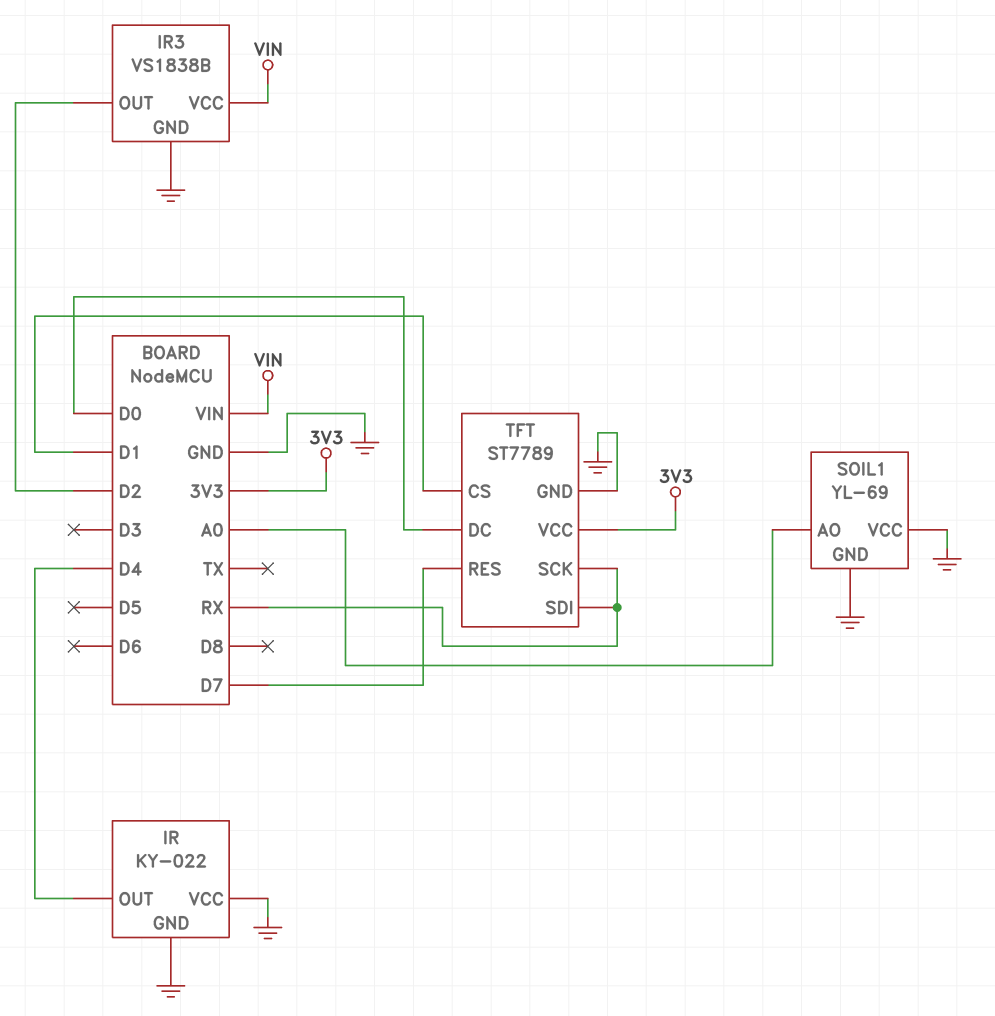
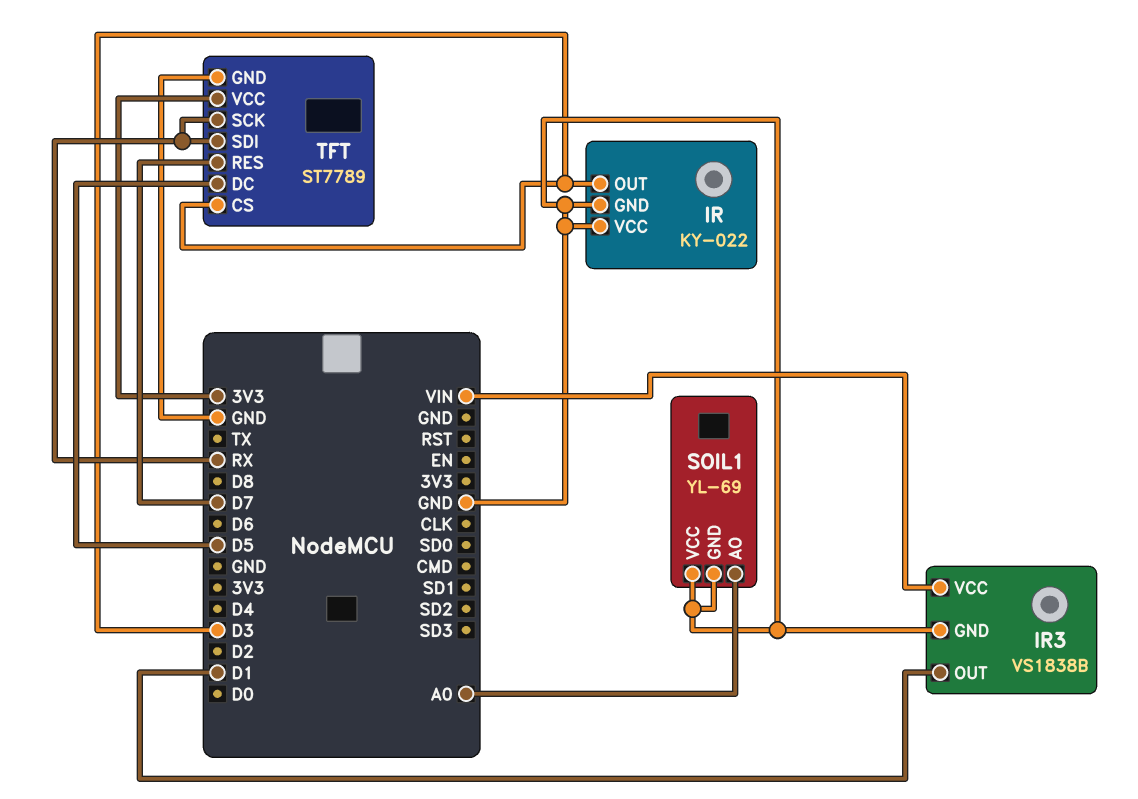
IR pin OUT: D4 -> D3
IR3 pin OUT: D2 -> D1
TFT pin CS: D1 -> D3
TFT pin DC: D0 -> D5

